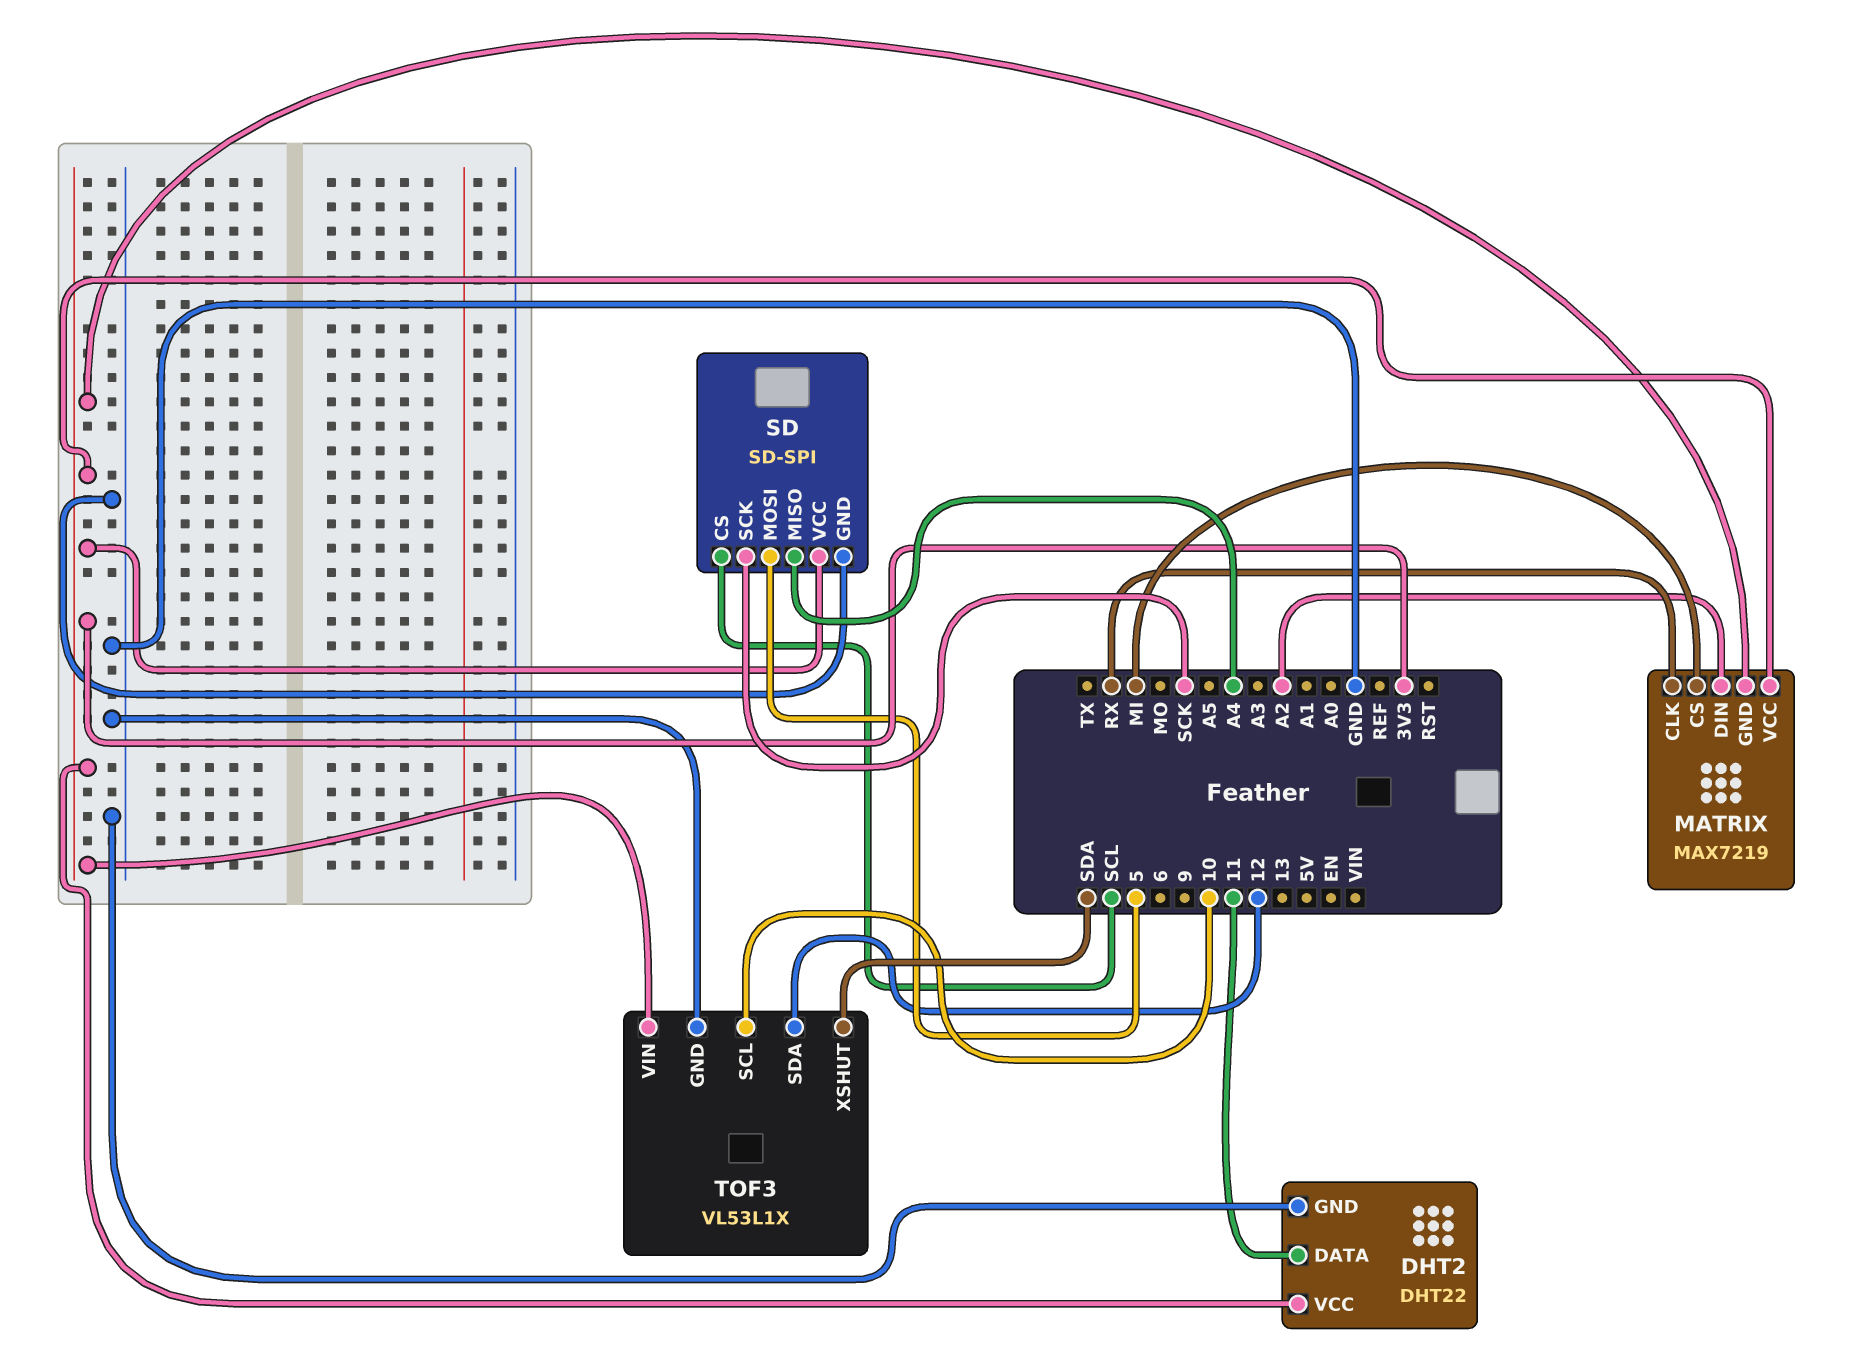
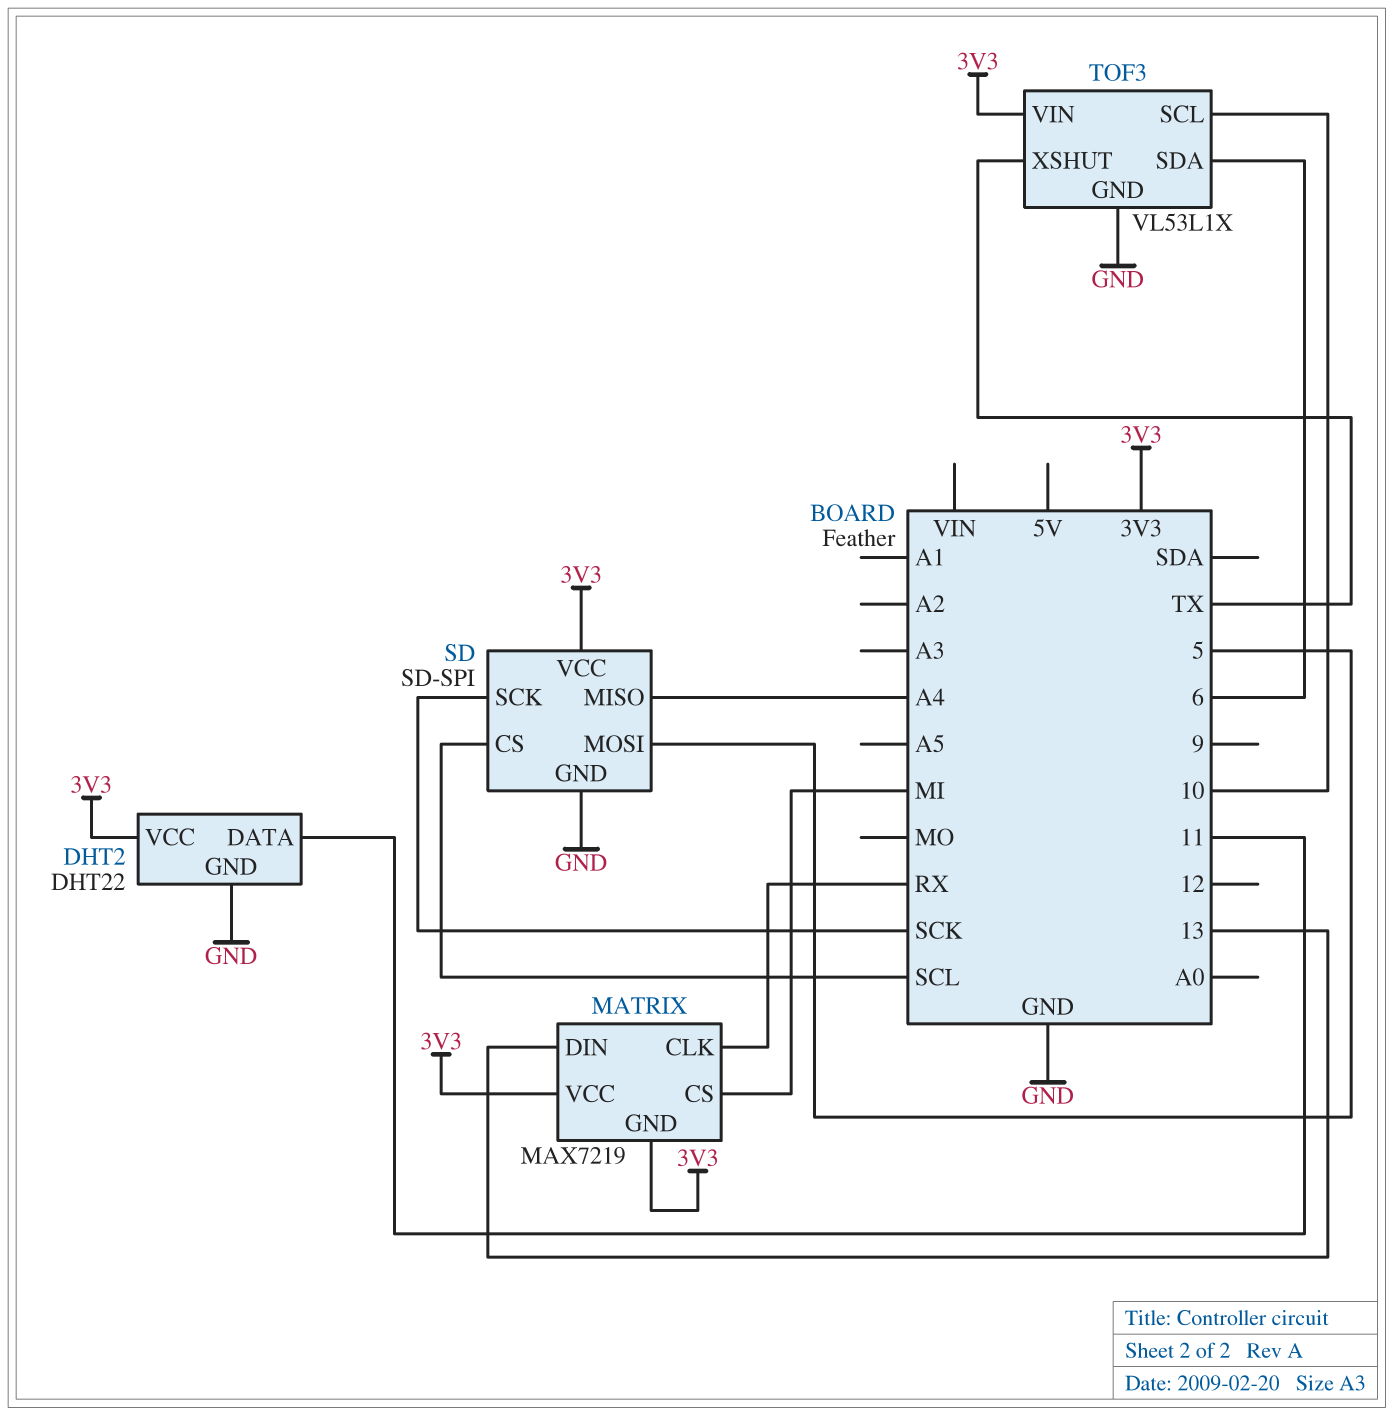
MATRIX pin DIN: A2 -> 13
TOF3 pin SDA: 12 -> 6
TOF3 pin XSHUT: SDA -> TX

